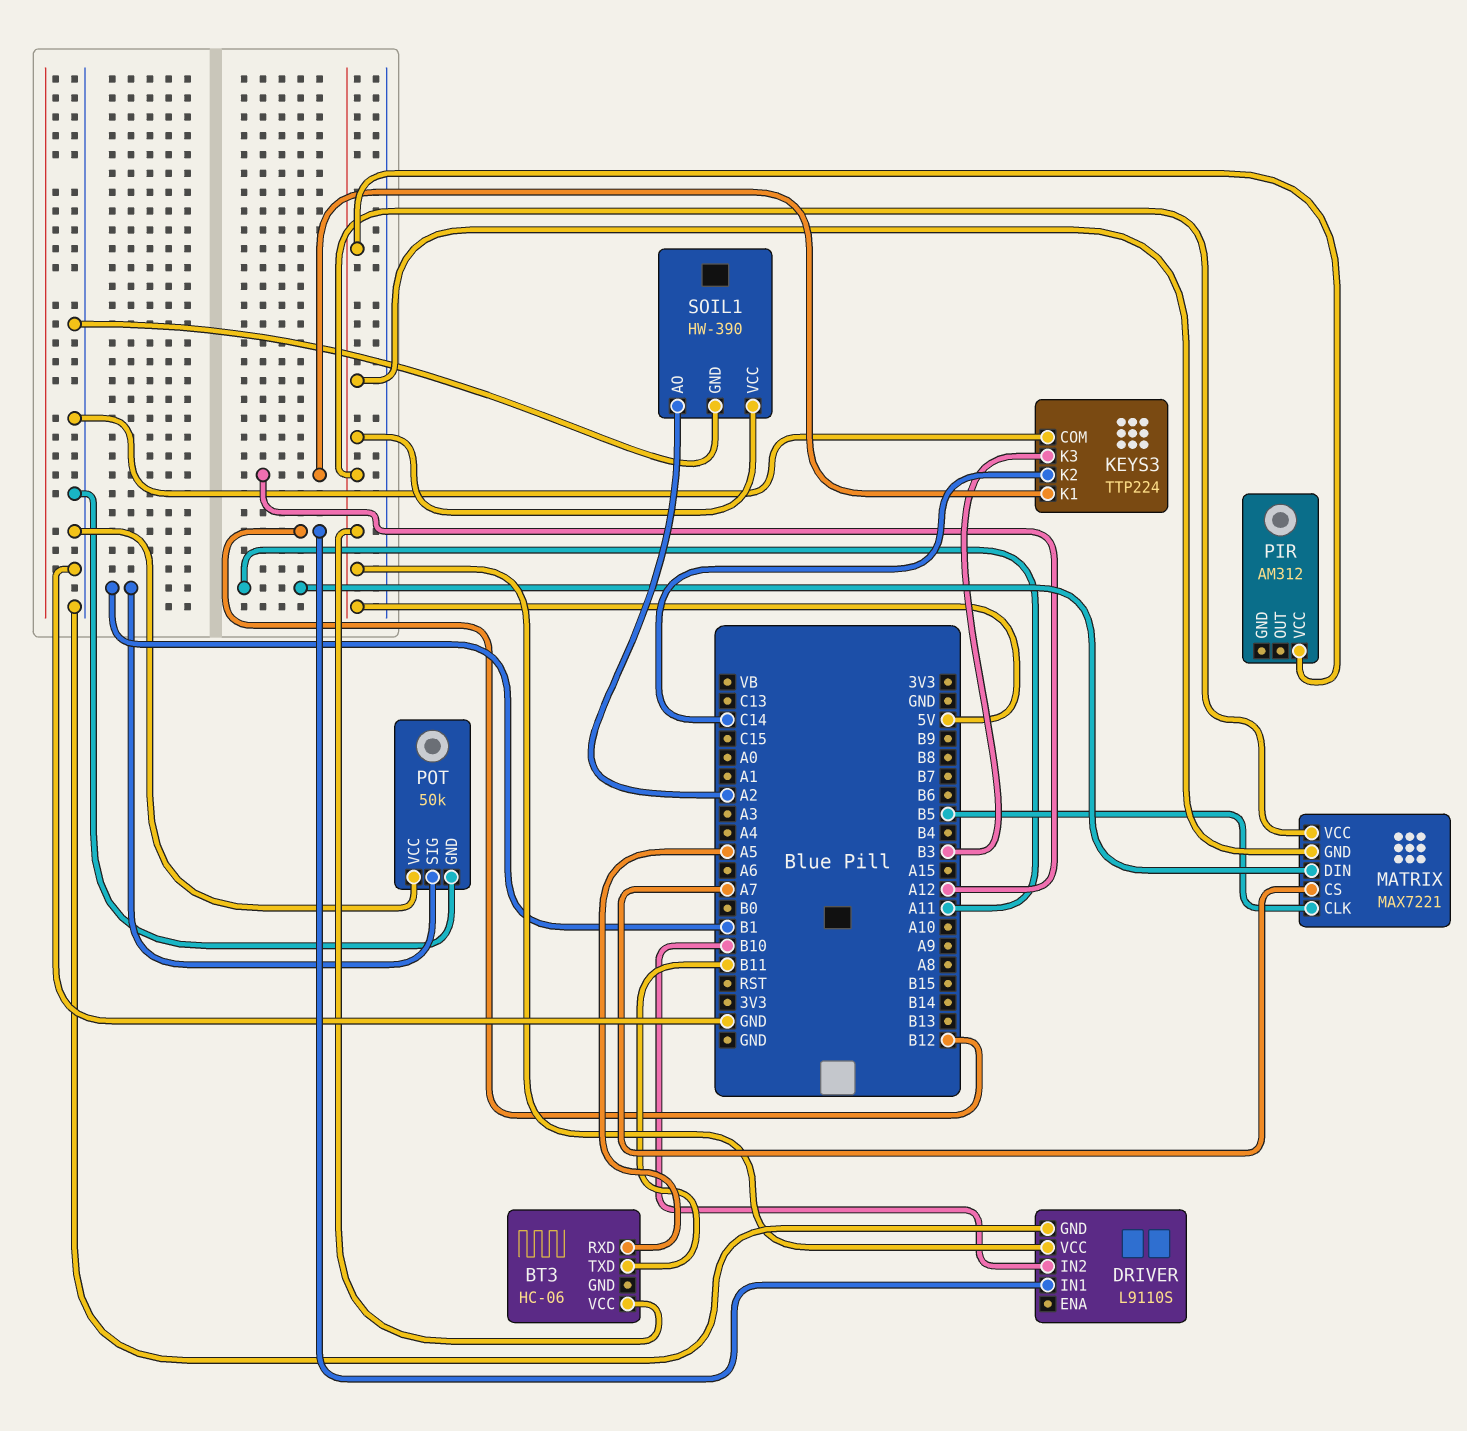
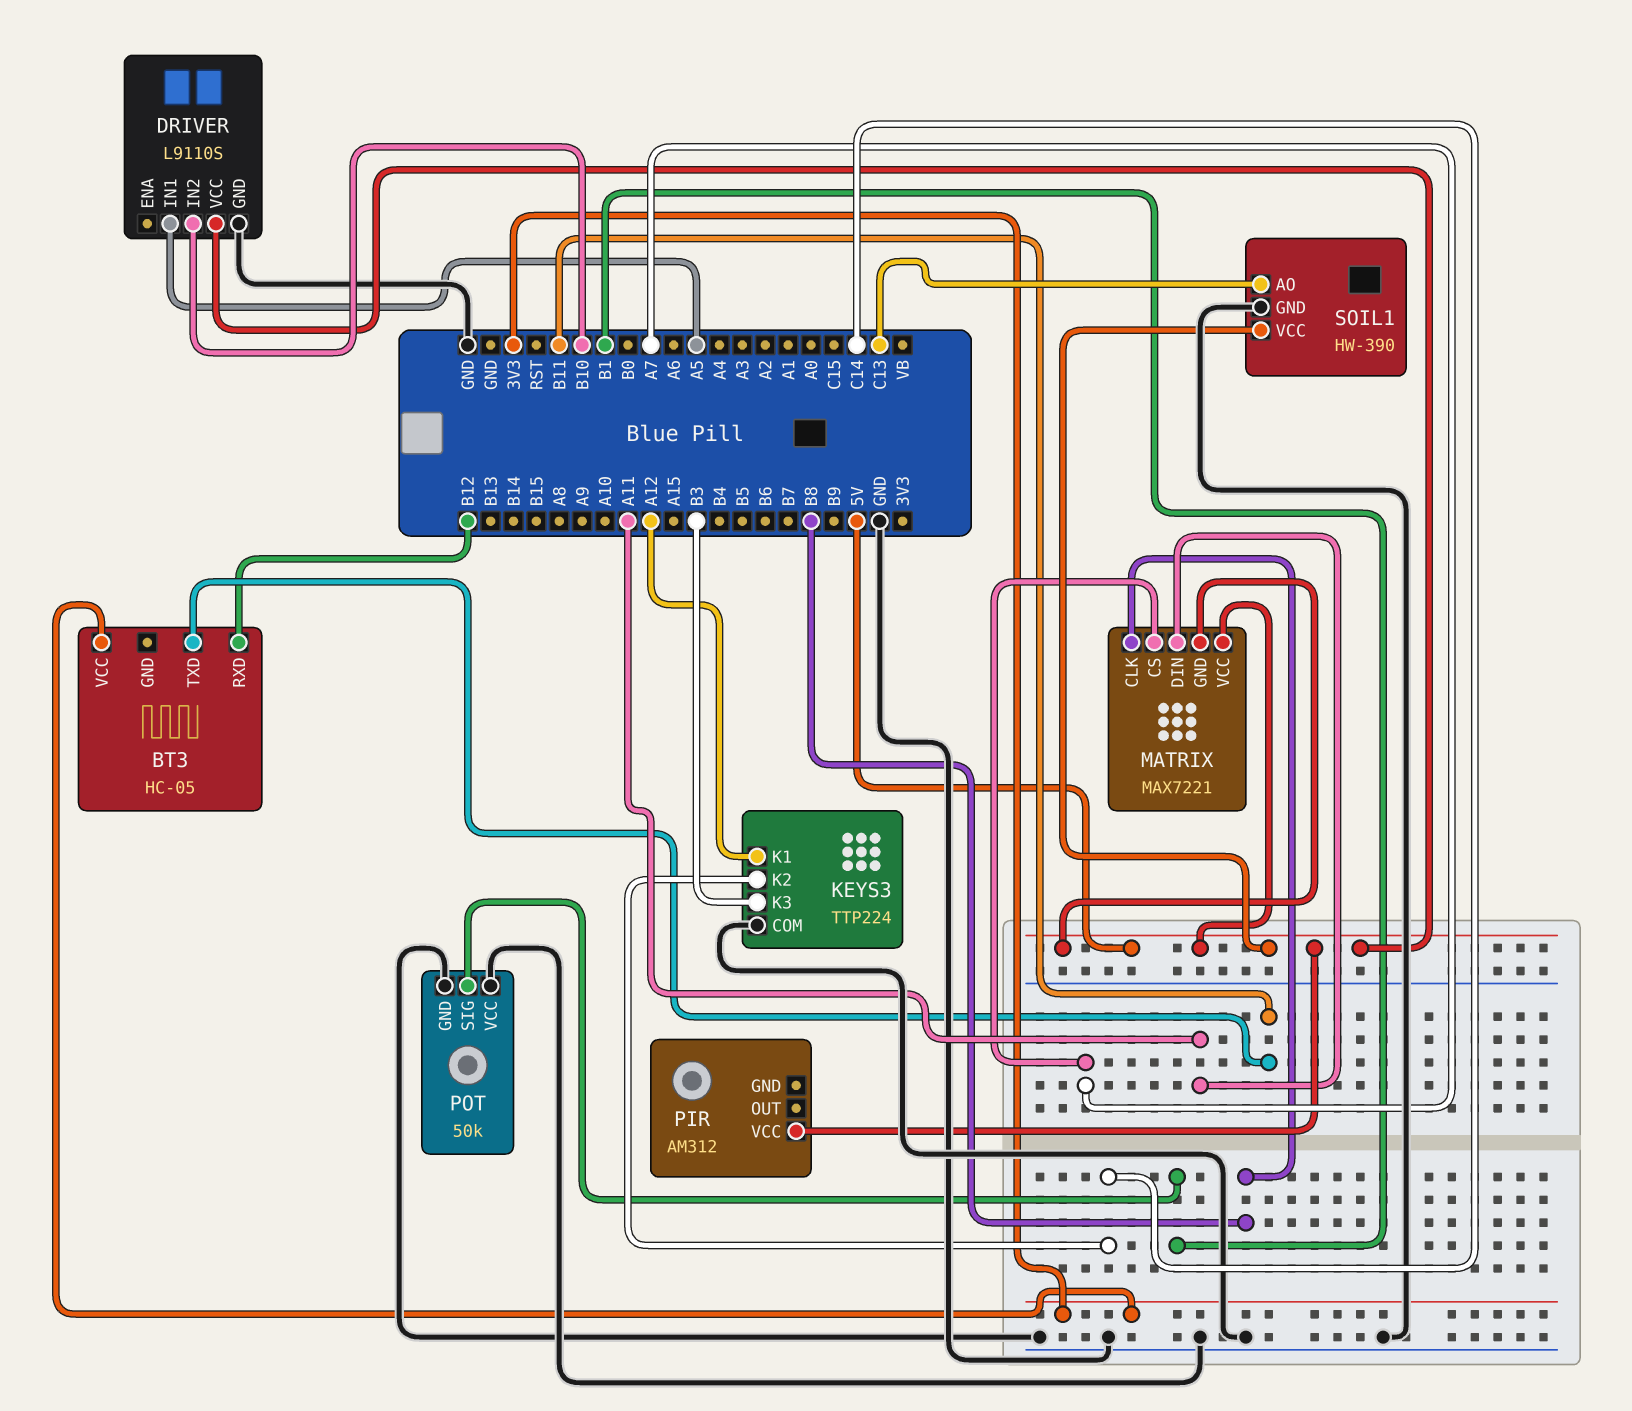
BT3: HC-06 -> HC-05
BT3 pin RXD: A5 -> B12
BT3 pin VCC: 5V -> 3V3
DRIVER pin IN1: B12 -> A5
MATRIX pin CLK: B5 -> B8
SOIL1 pin AO: A2 -> C13

